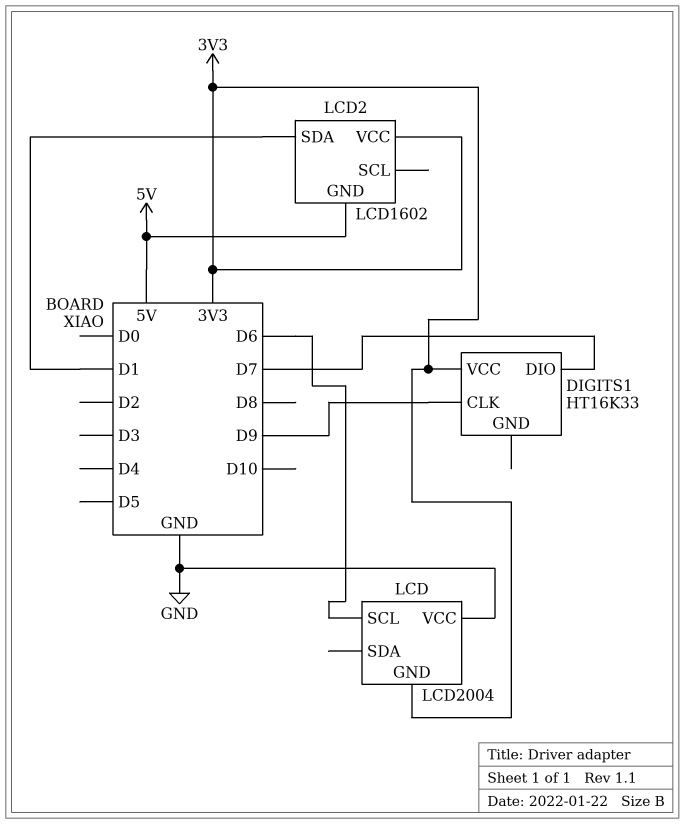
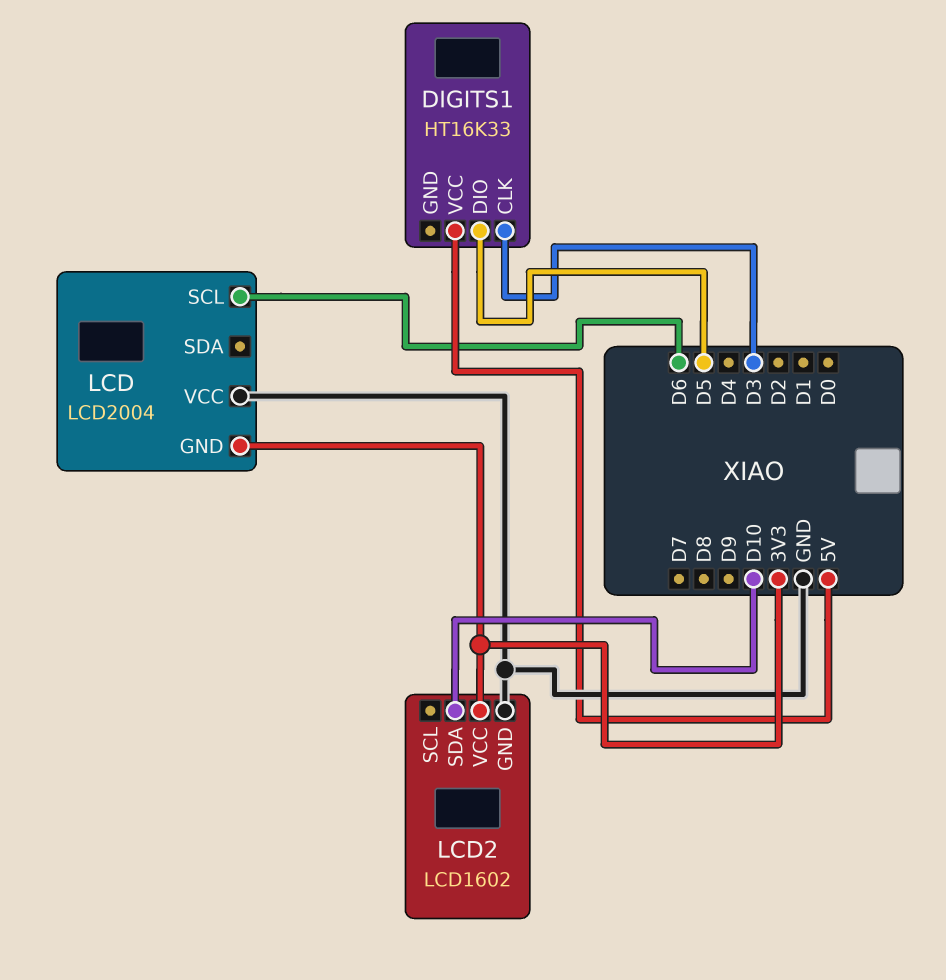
DIGITS1 pin CLK: D9 -> D3
DIGITS1 pin DIO: D7 -> D5
DIGITS1 pin VCC: 3V3 -> 5V
LCD2 pin GND: 5V -> GND
LCD2 pin SDA: D1 -> D10

